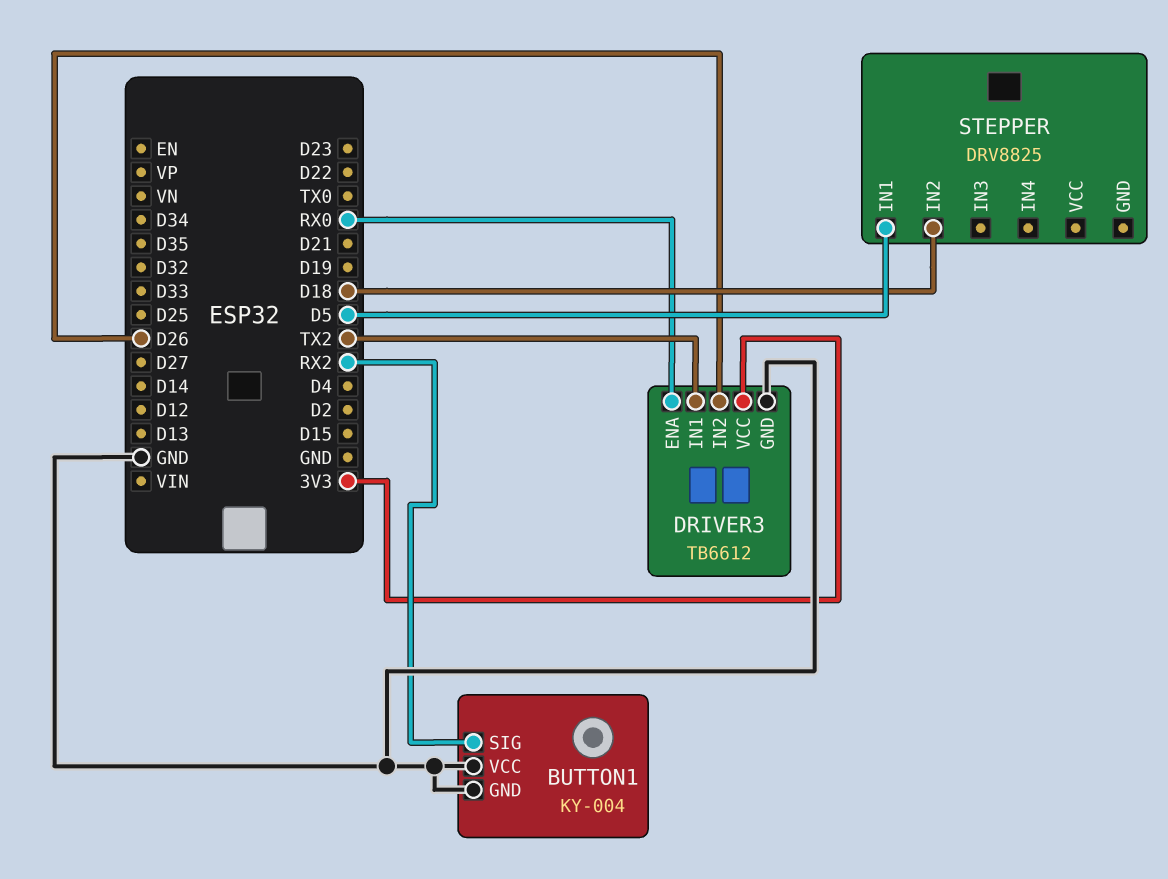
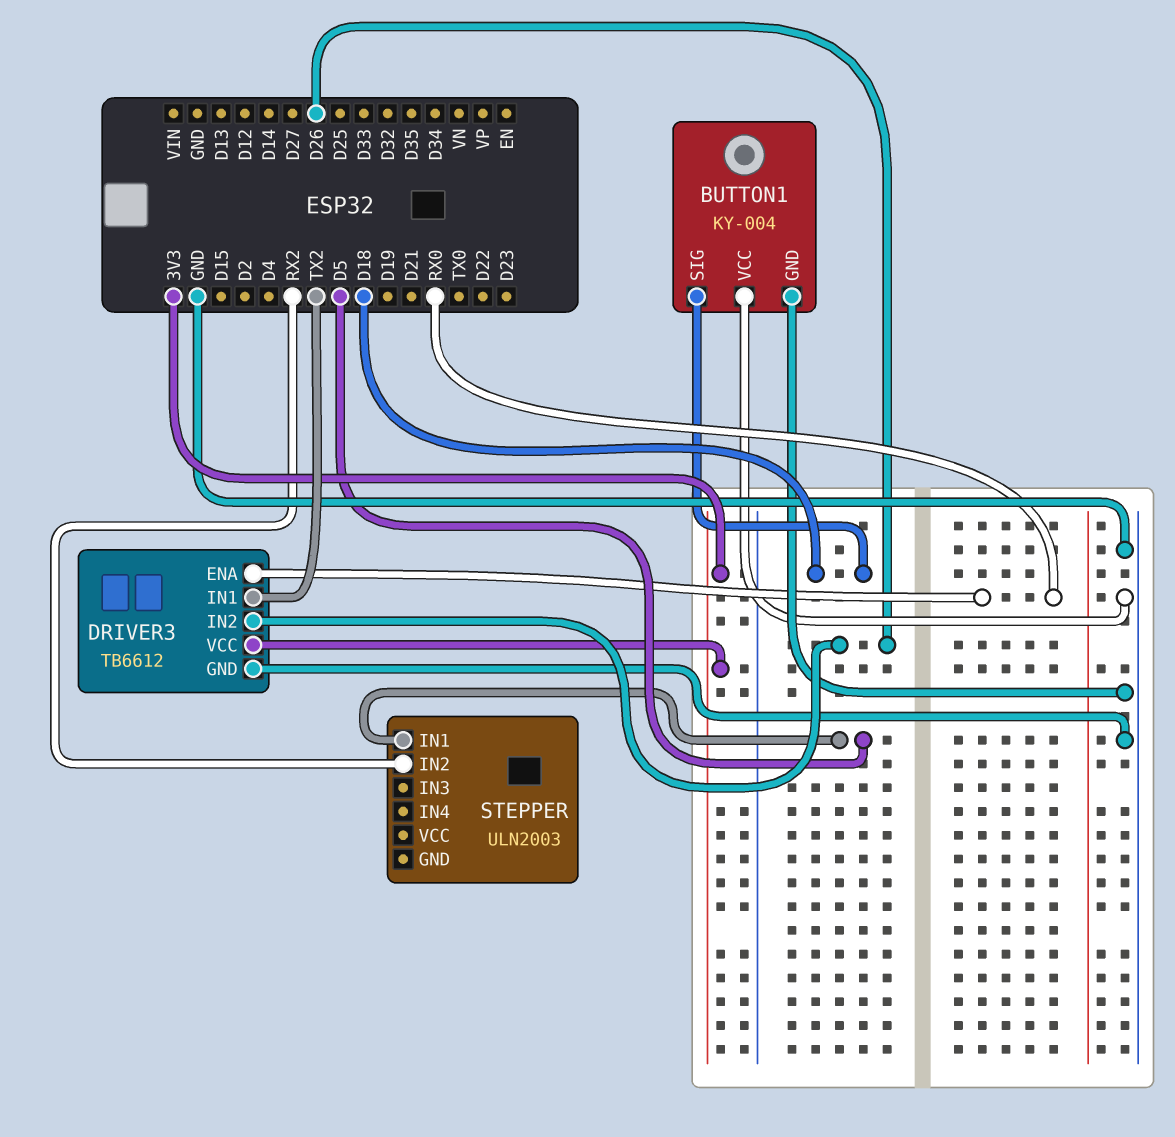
BUTTON1 pin SIG: RX2 -> D18
STEPPER: DRV8825 -> ULN2003
STEPPER pin IN2: D18 -> RX2

